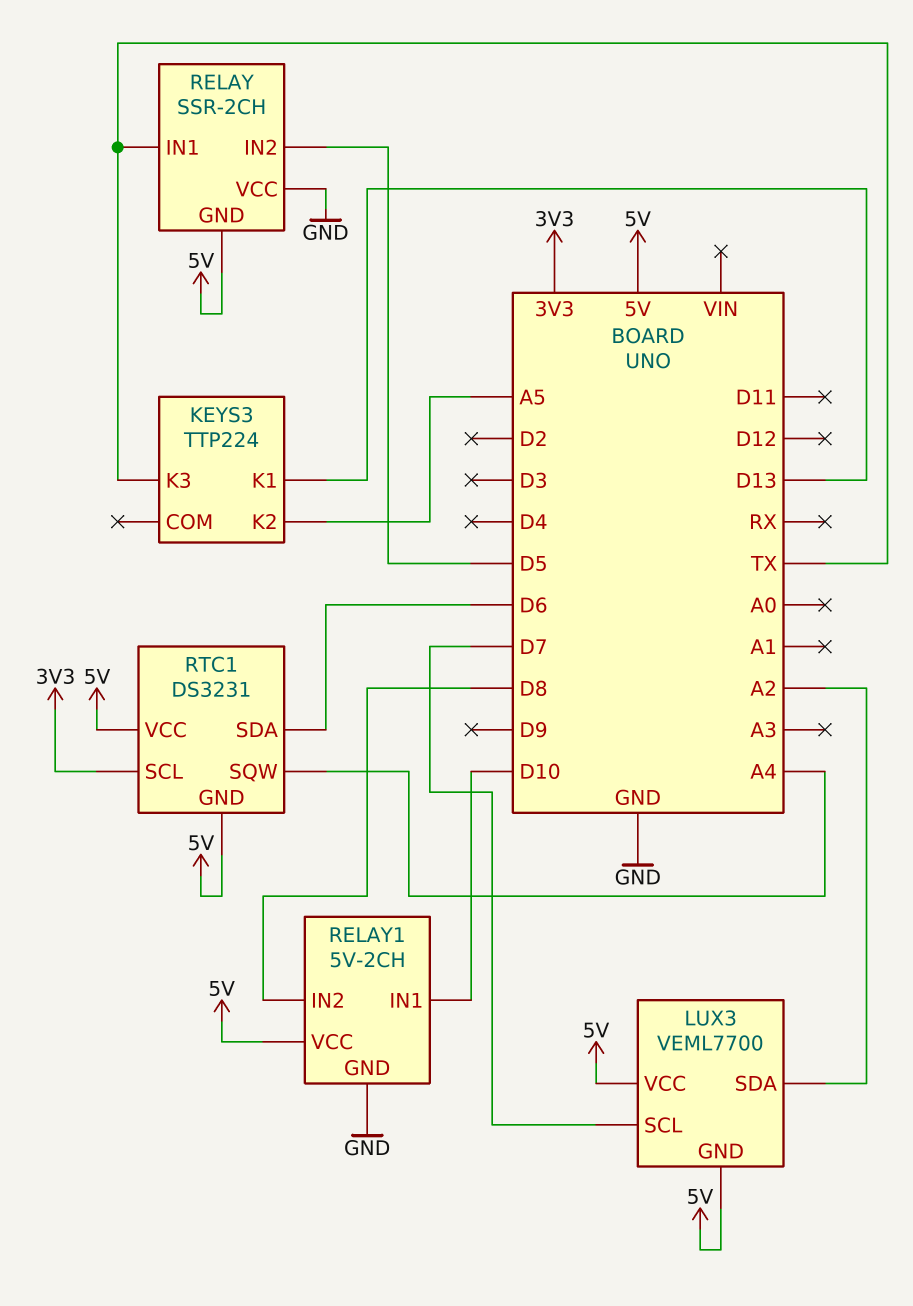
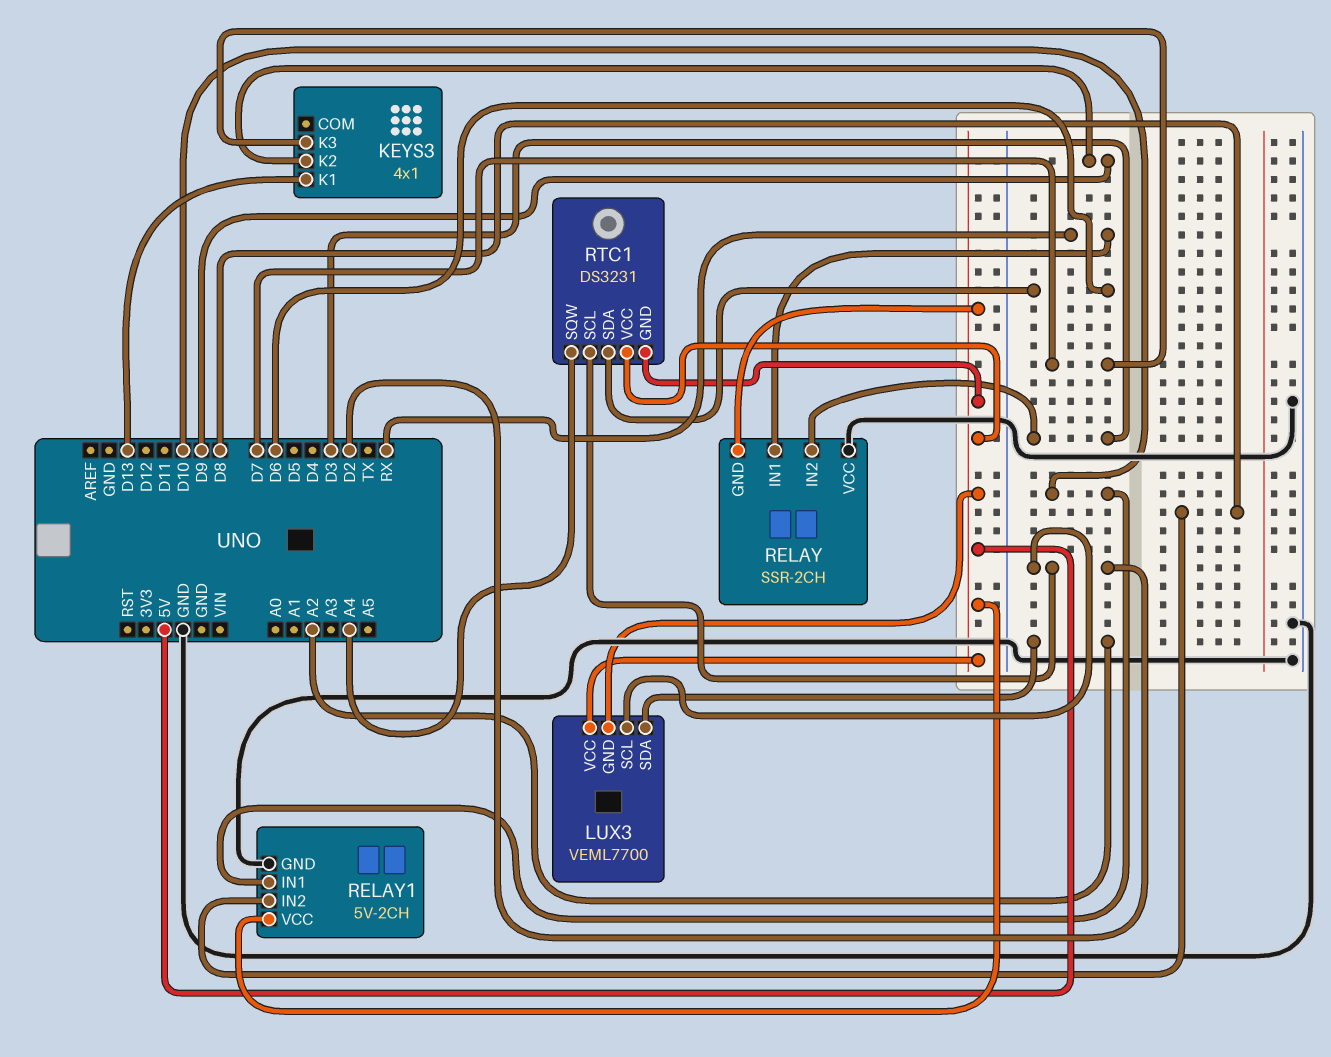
KEYS3: TTP224 -> 4x1
KEYS3 pin K2: A5 -> D9
KEYS3 pin K3: TX -> D7
LUX3 pin SCL: D7 -> D2
RELAY pin IN1: TX -> RX
RELAY pin IN2: D5 -> D3
RTC1 pin SCL: 3V3 -> D2

